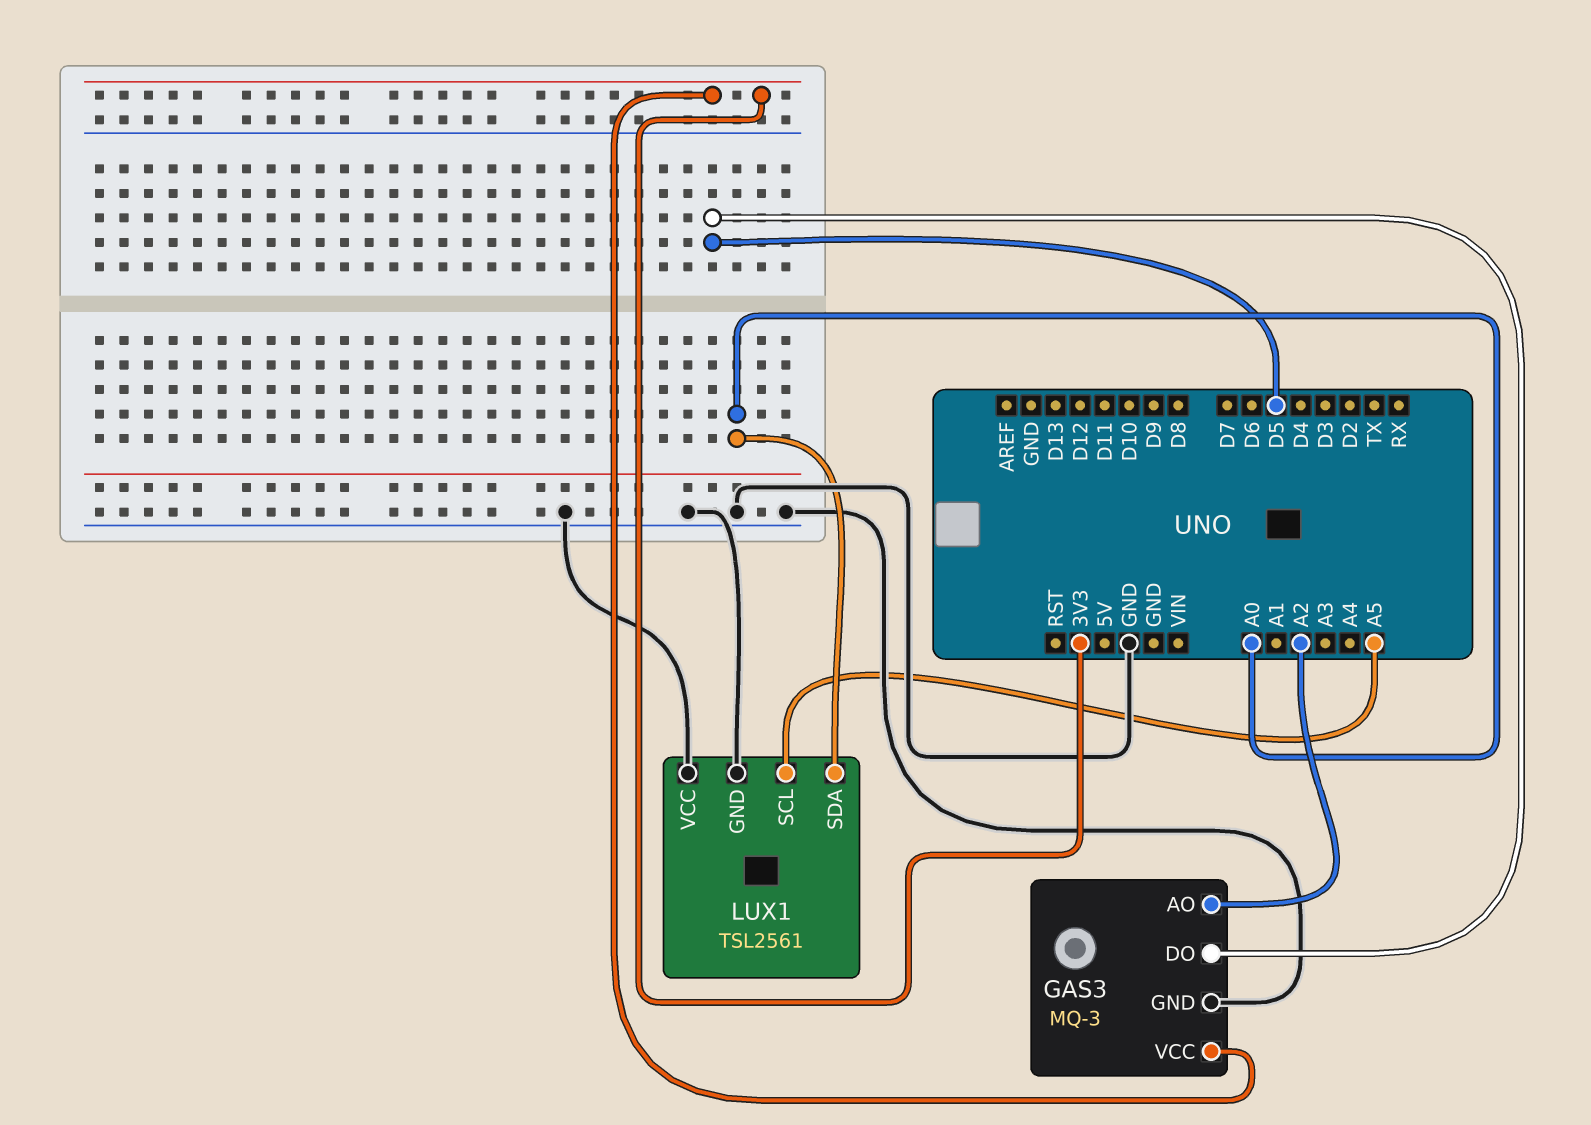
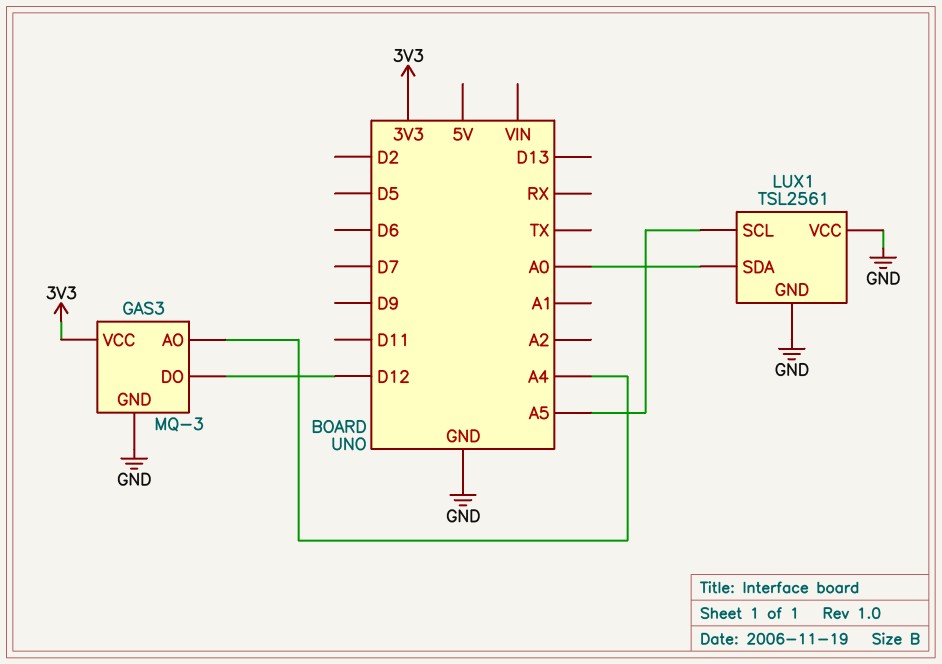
GAS3 pin AO: A2 -> A4
GAS3 pin DO: D5 -> D12

